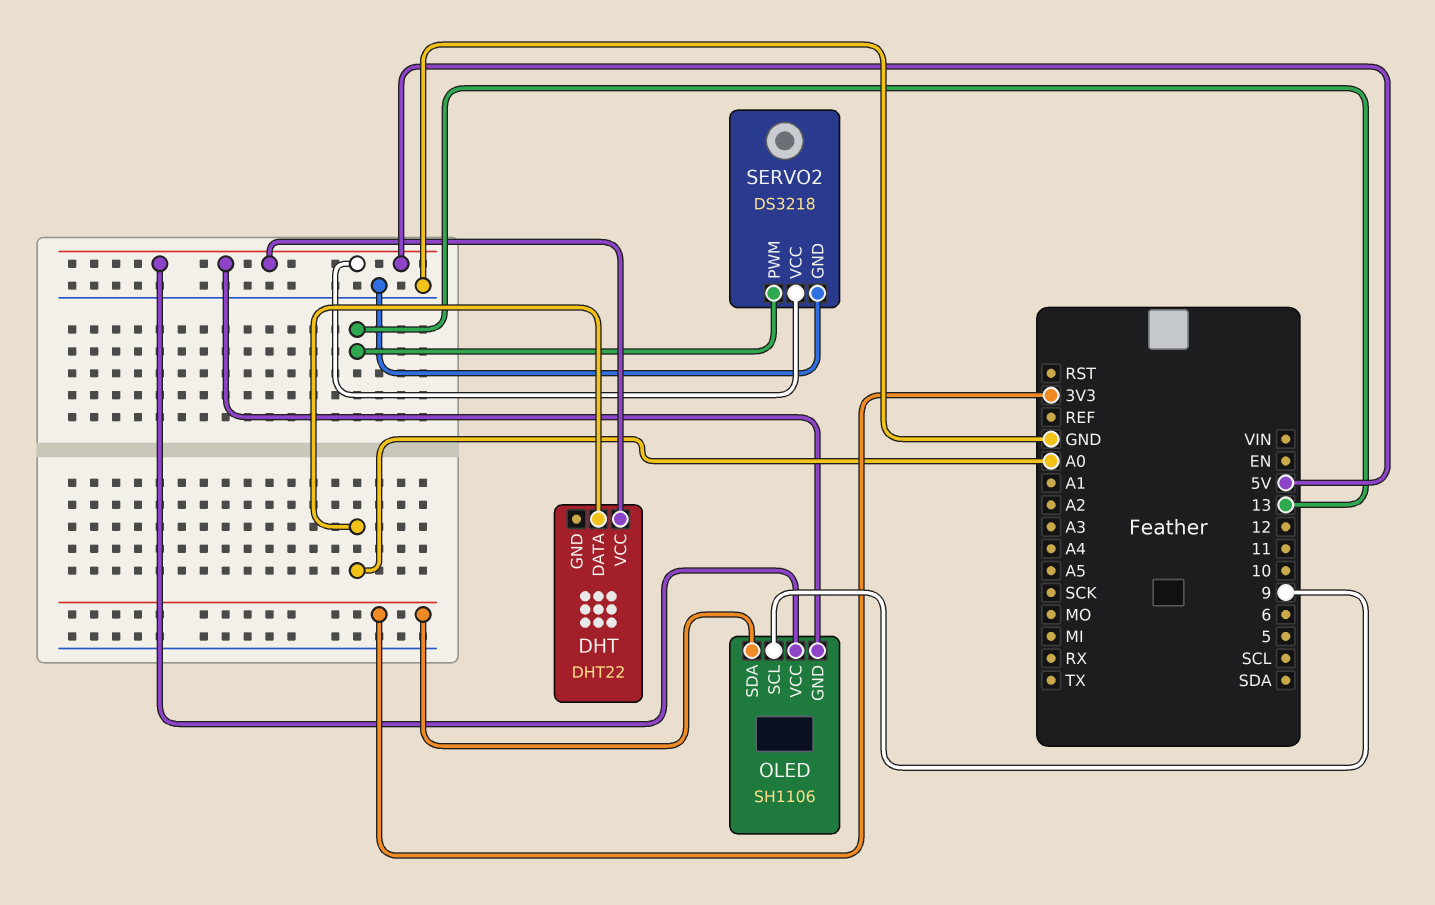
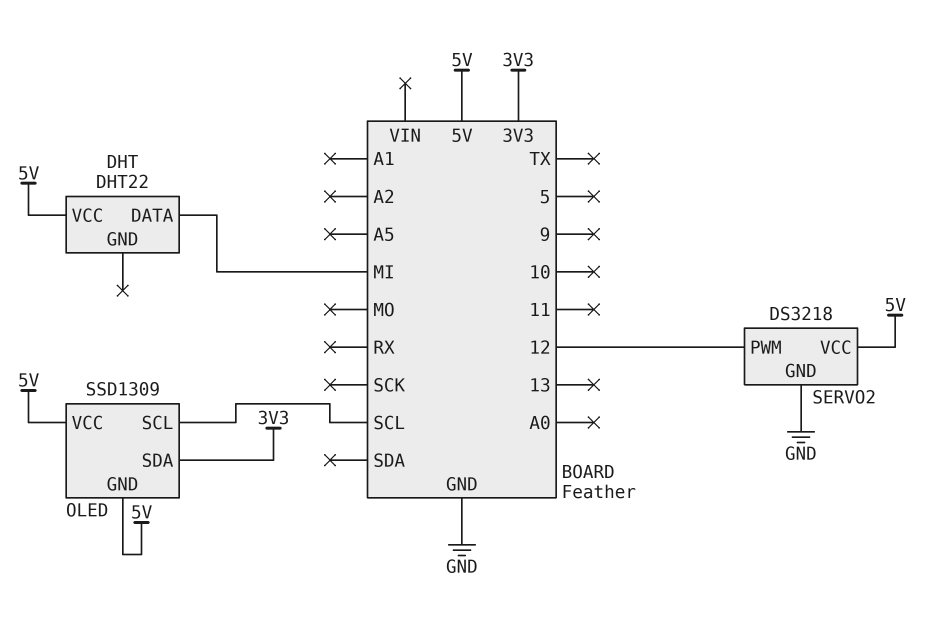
DHT pin DATA: A0 -> MI
OLED: SH1106 -> SSD1309
OLED pin SCL: 9 -> SCL
SERVO2 pin PWM: 13 -> 12

